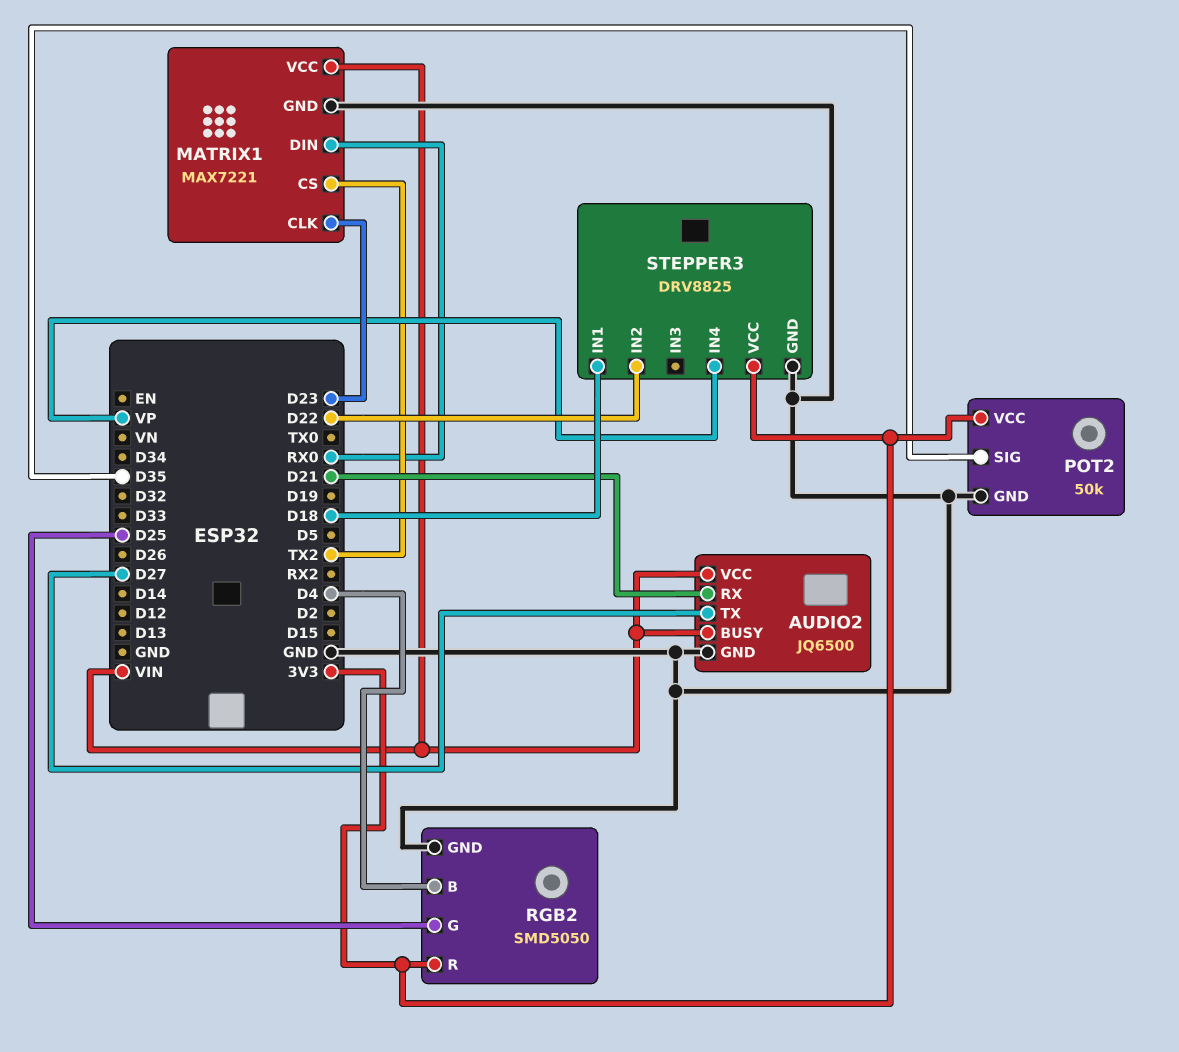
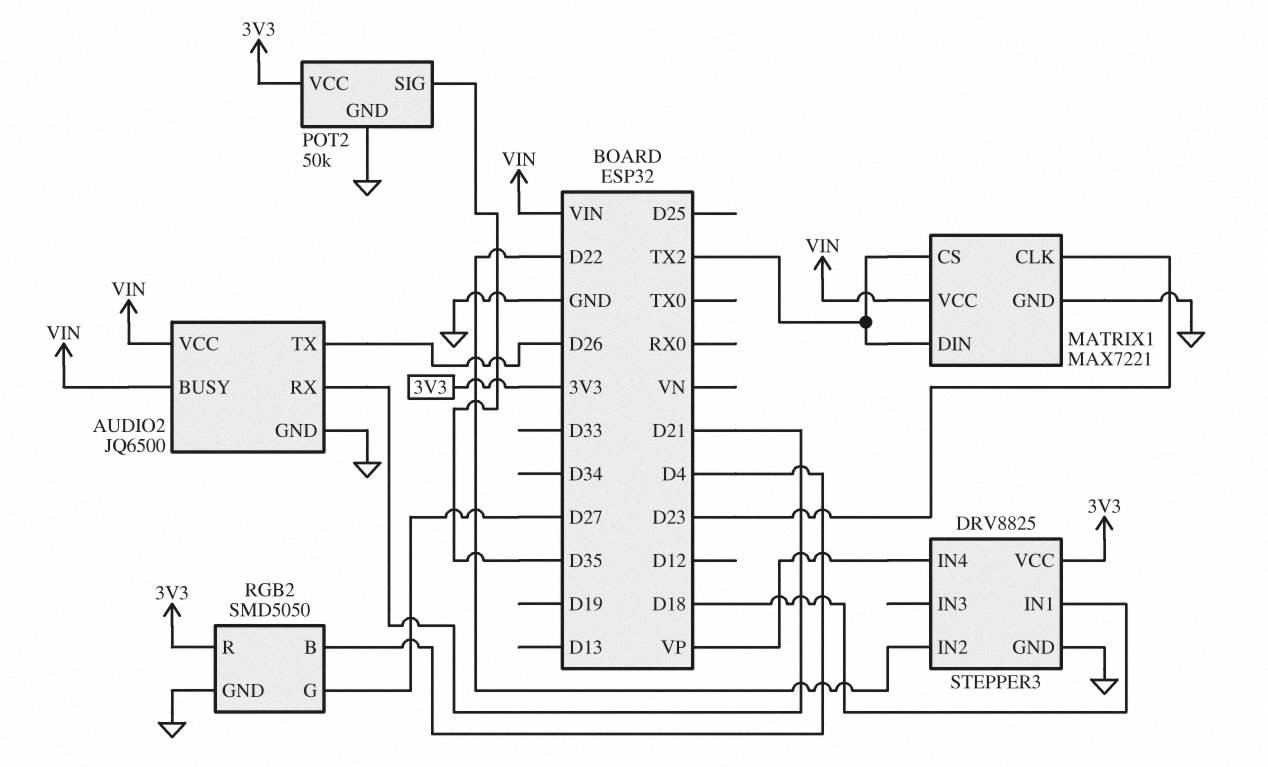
AUDIO2 pin TX: D27 -> D26
MATRIX1 pin DIN: RX0 -> TX2
RGB2 pin G: D25 -> D27

